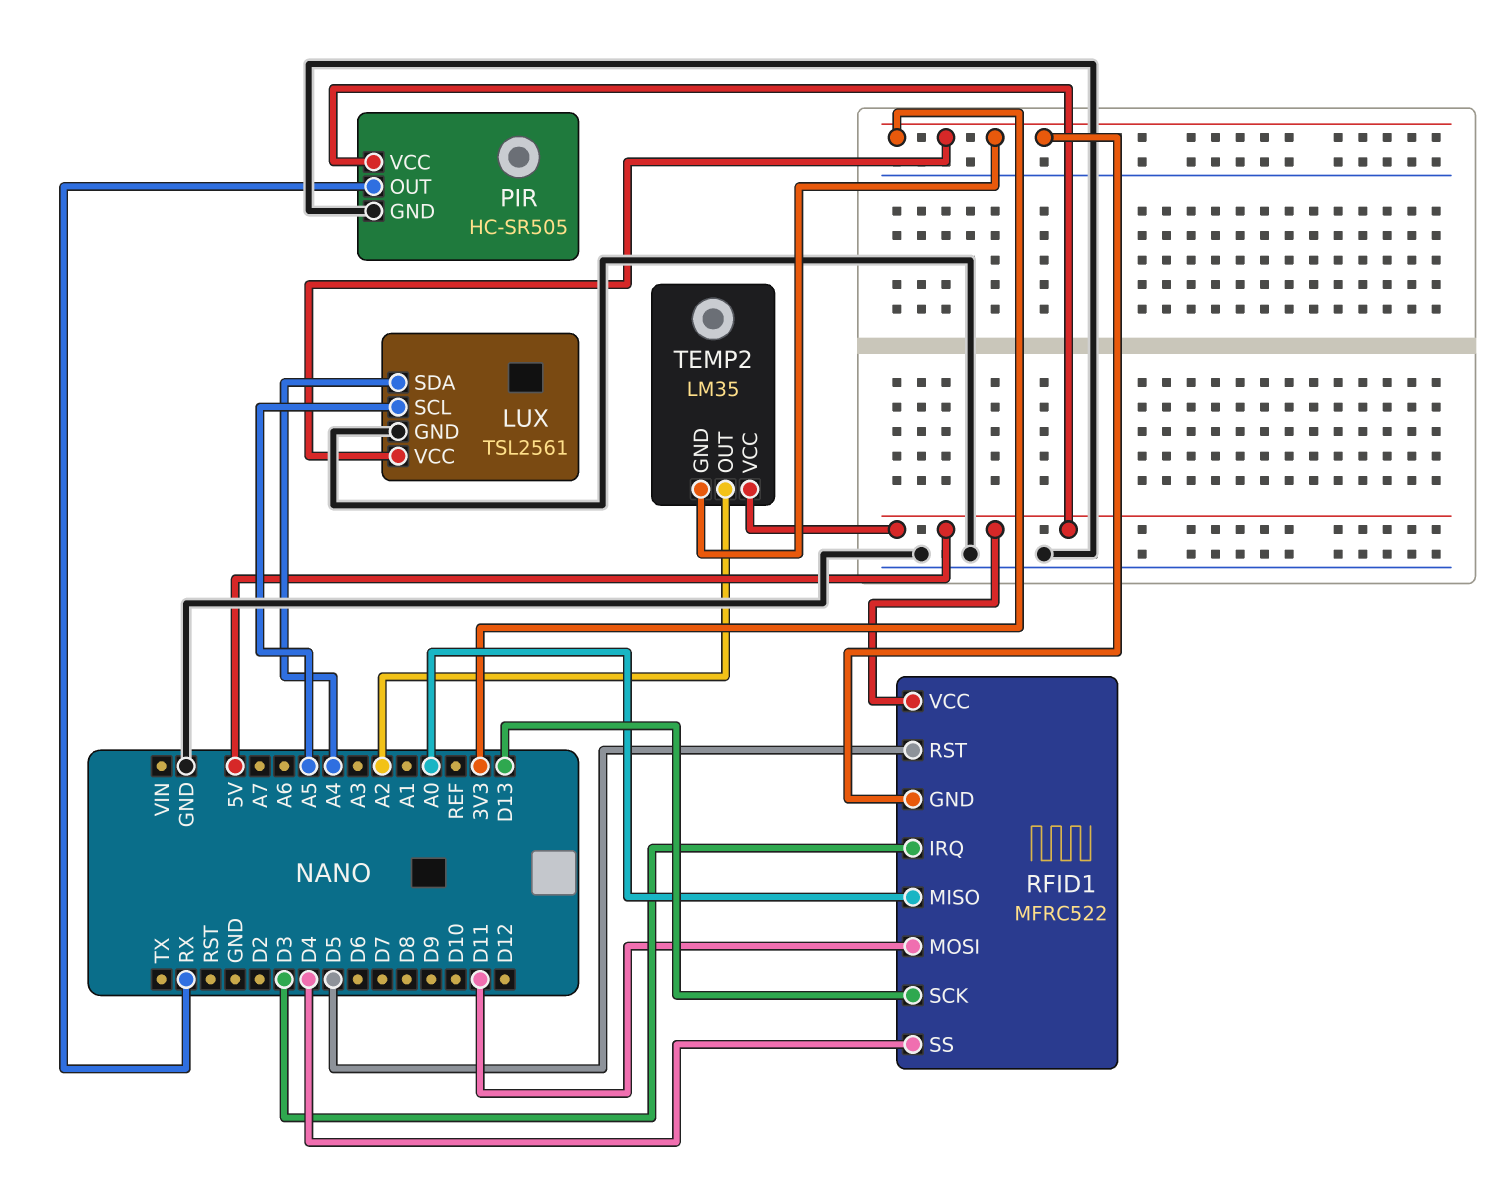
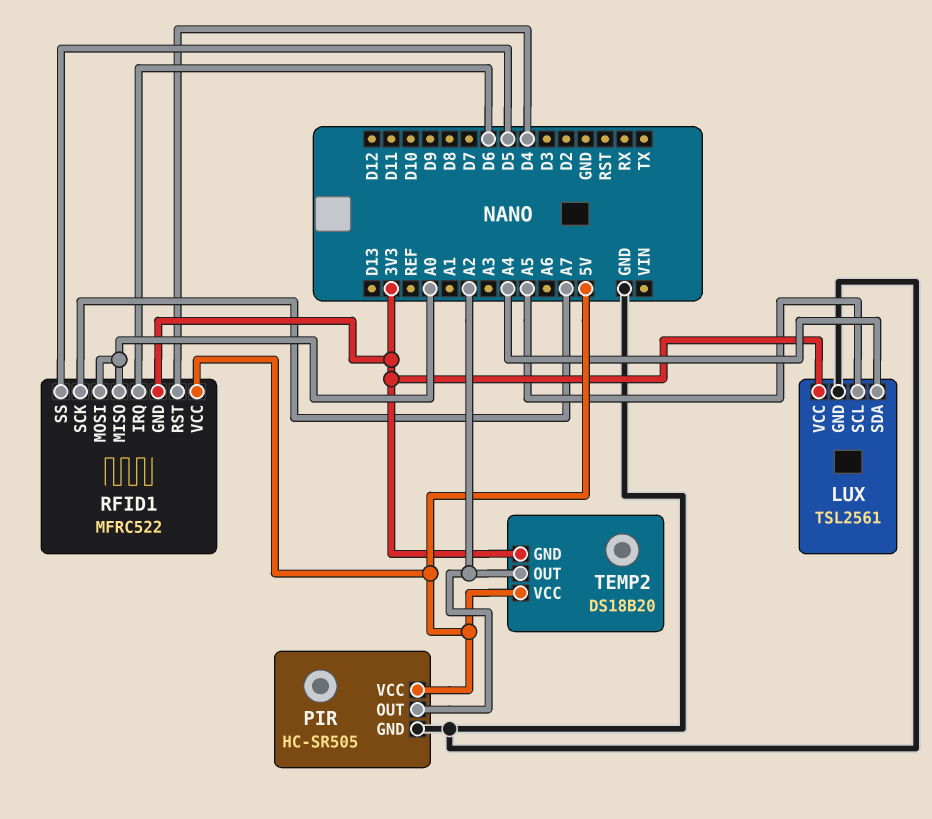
PIR pin OUT: RX -> A2
RFID1 pin IRQ: D3 -> D6
RFID1 pin MOSI: D11 -> A0
RFID1 pin RST: D5 -> D4
RFID1 pin SCK: D13 -> A7
RFID1 pin SS: D4 -> D5
TEMP2: LM35 -> DS18B20

